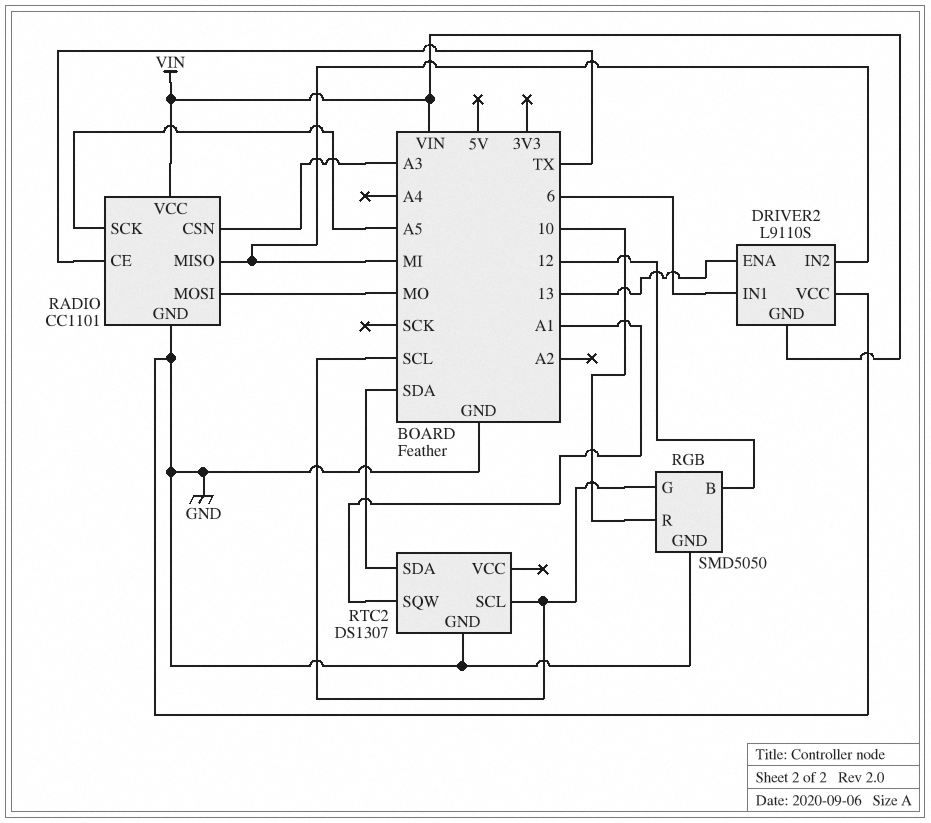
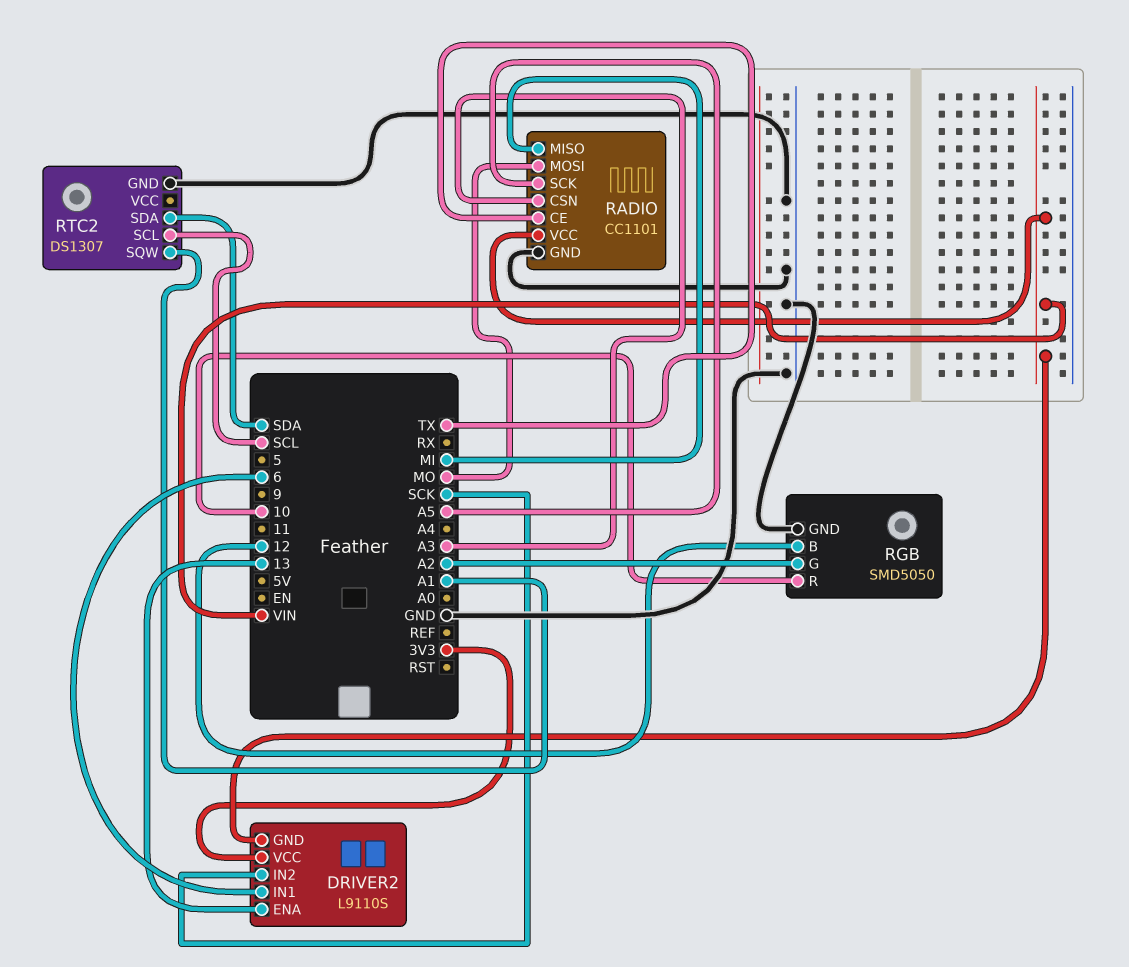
DRIVER2 pin IN2: MI -> SCK
DRIVER2 pin VCC: GND -> 3V3
RGB pin G: SCL -> A2

